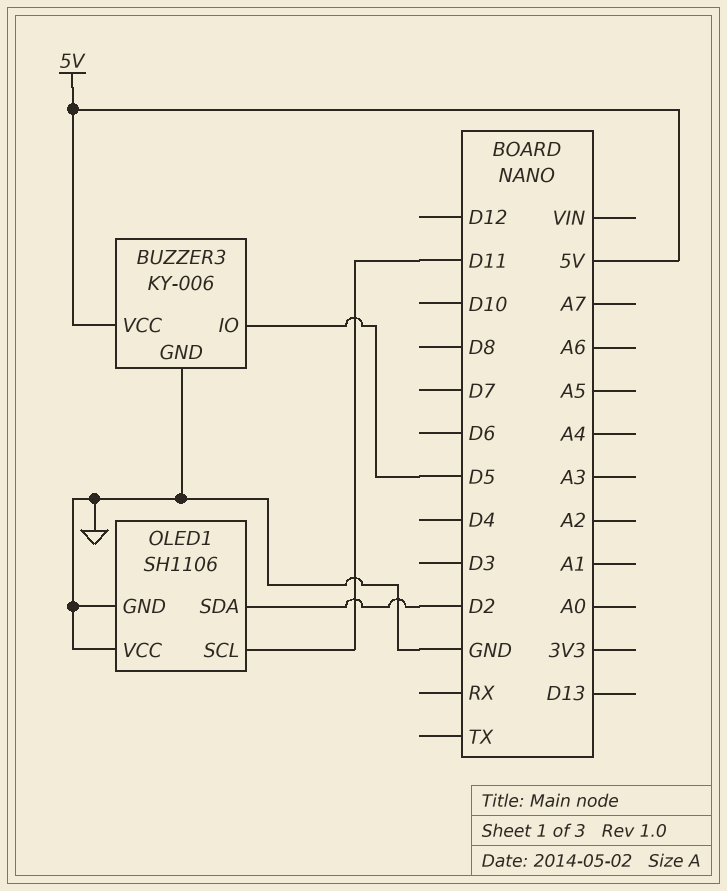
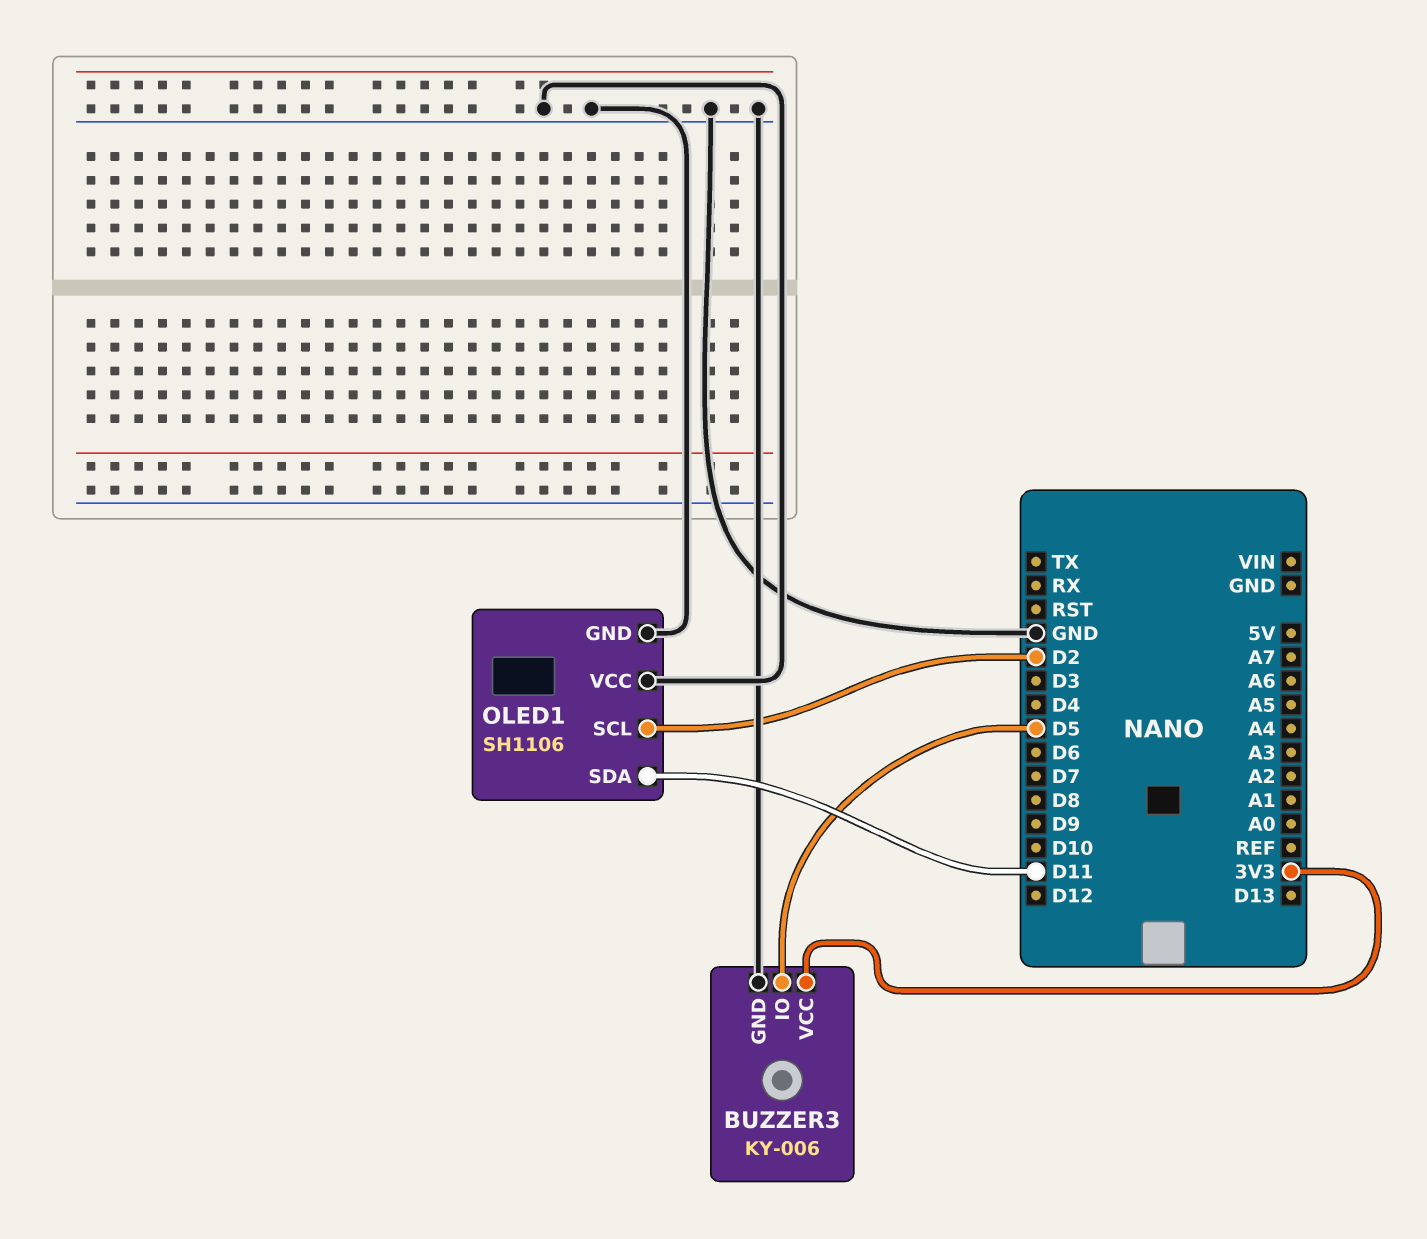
BUZZER3 pin VCC: 5V -> 3V3
OLED1 pin SCL: D11 -> D2
OLED1 pin SDA: D2 -> D11

